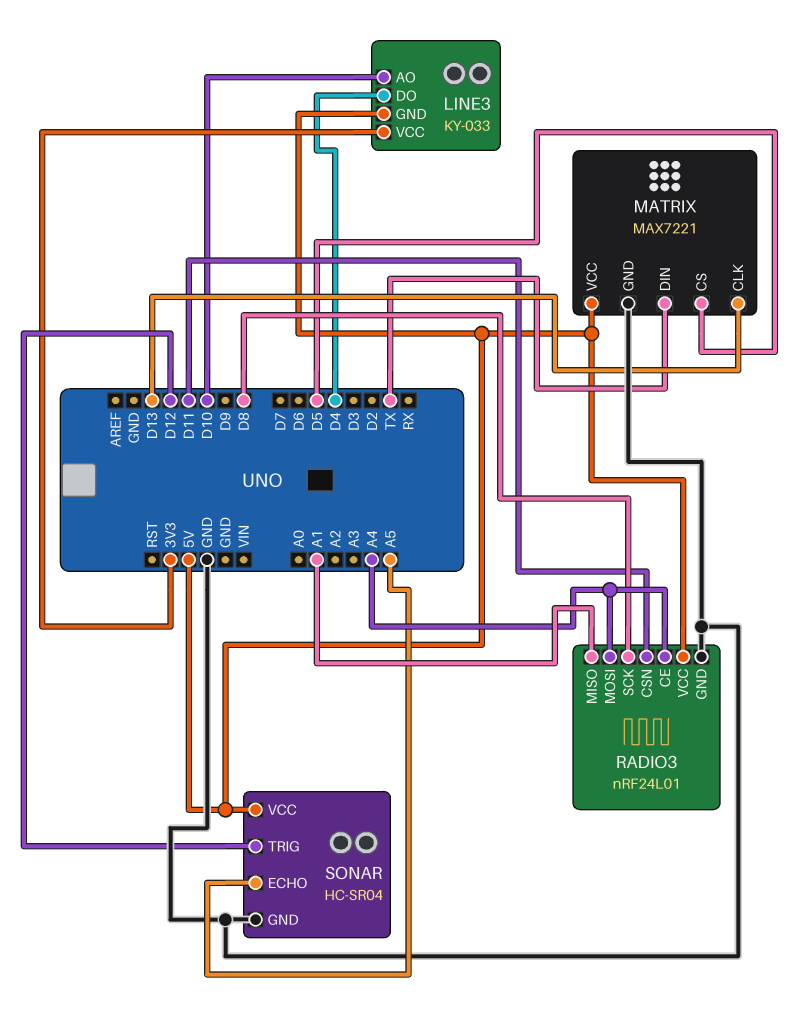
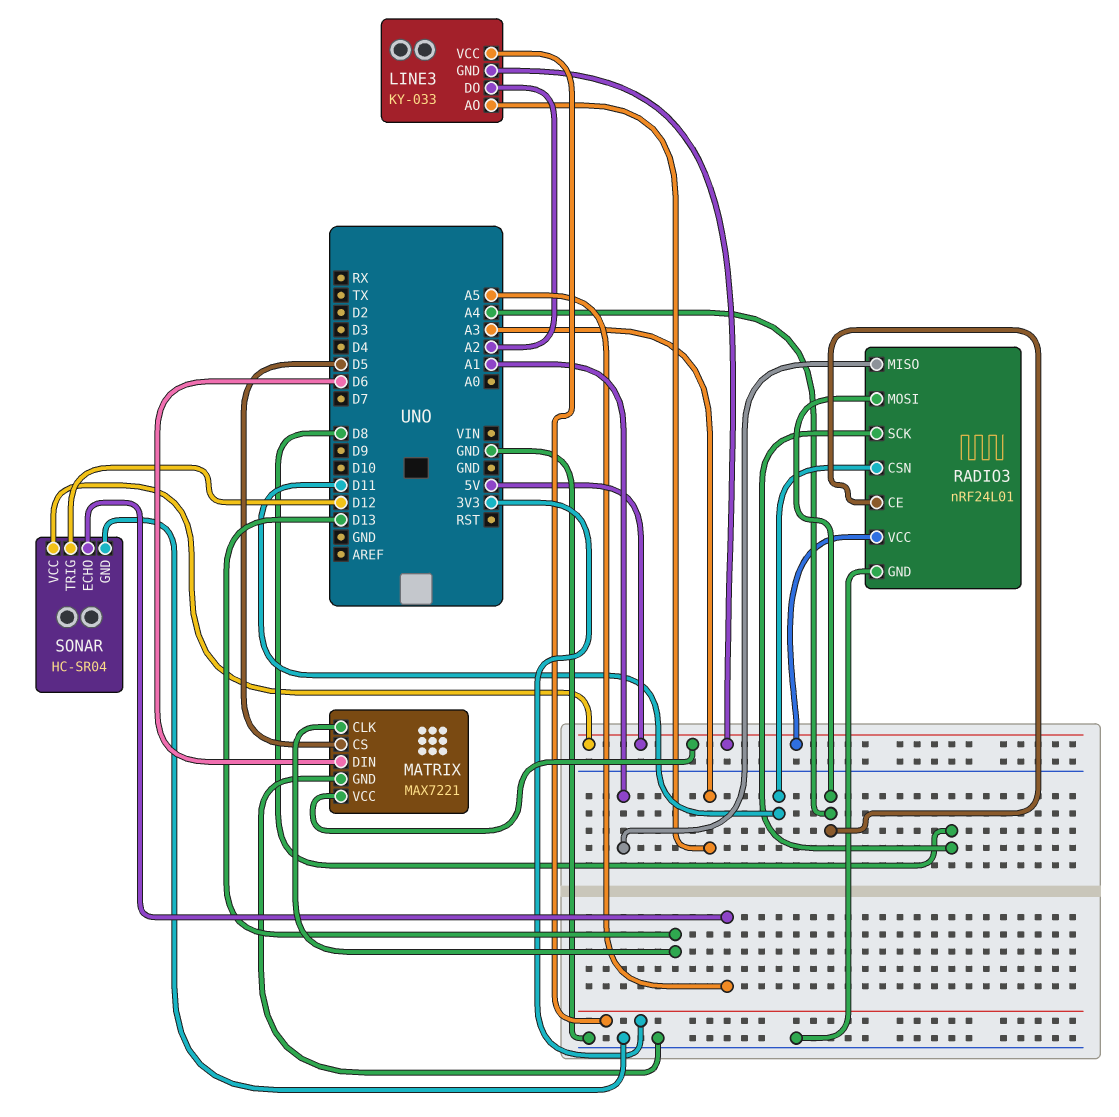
LINE3 pin AO: D10 -> A3
LINE3 pin DO: D4 -> A2
MATRIX pin DIN: TX -> D6

